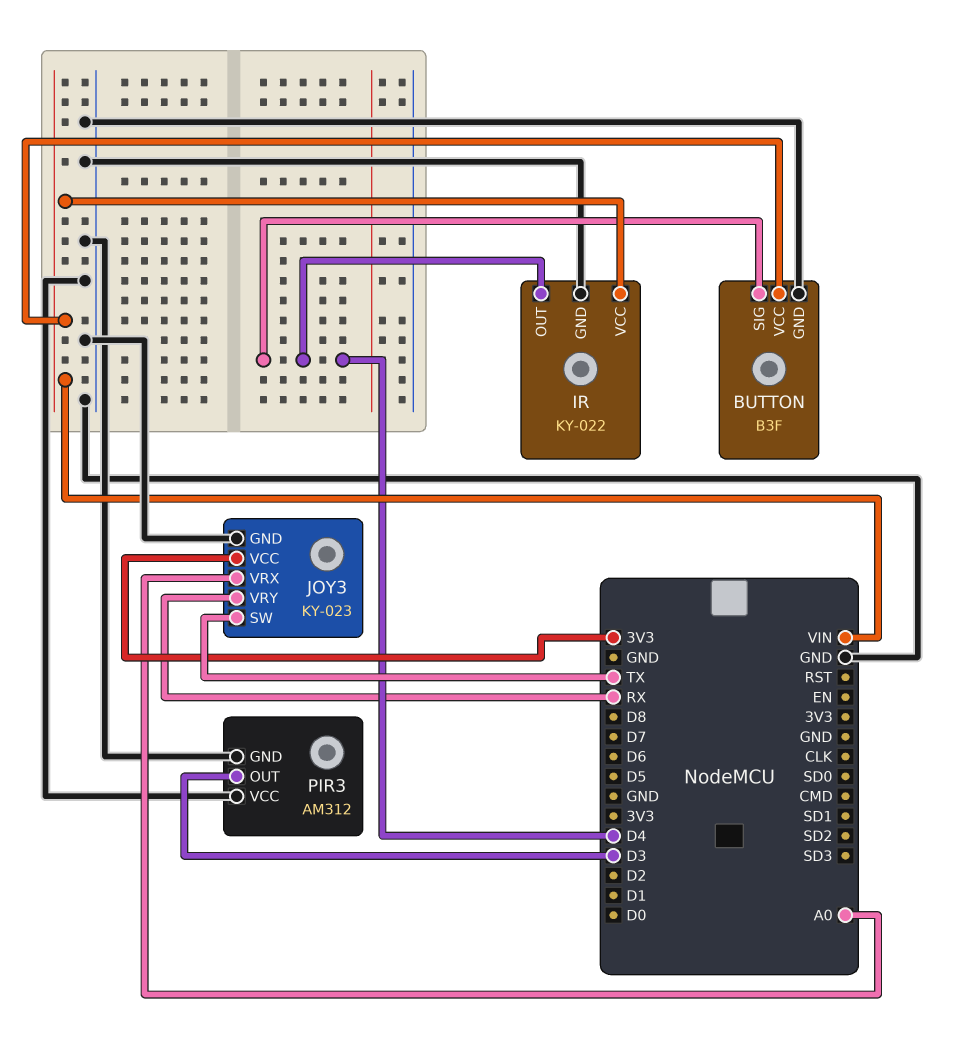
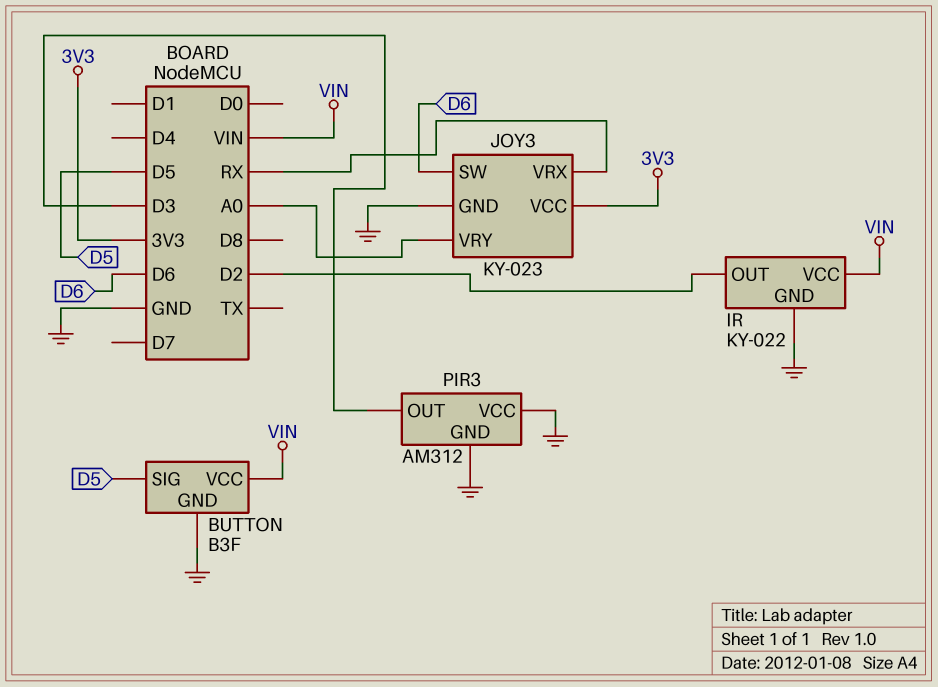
BUTTON pin SIG: D4 -> D5
IR pin OUT: D4 -> D2
JOY3 pin SW: TX -> D6
JOY3 pin VRX: A0 -> RX
JOY3 pin VRY: RX -> A0

